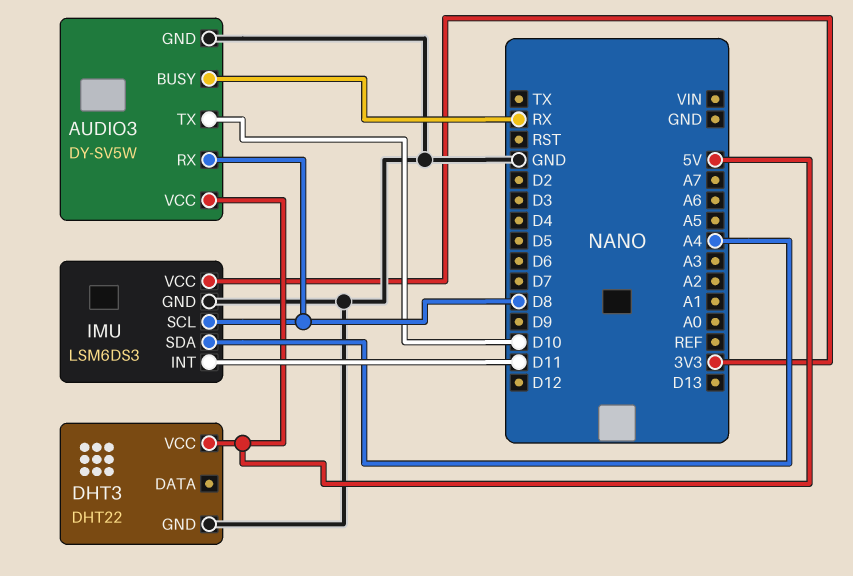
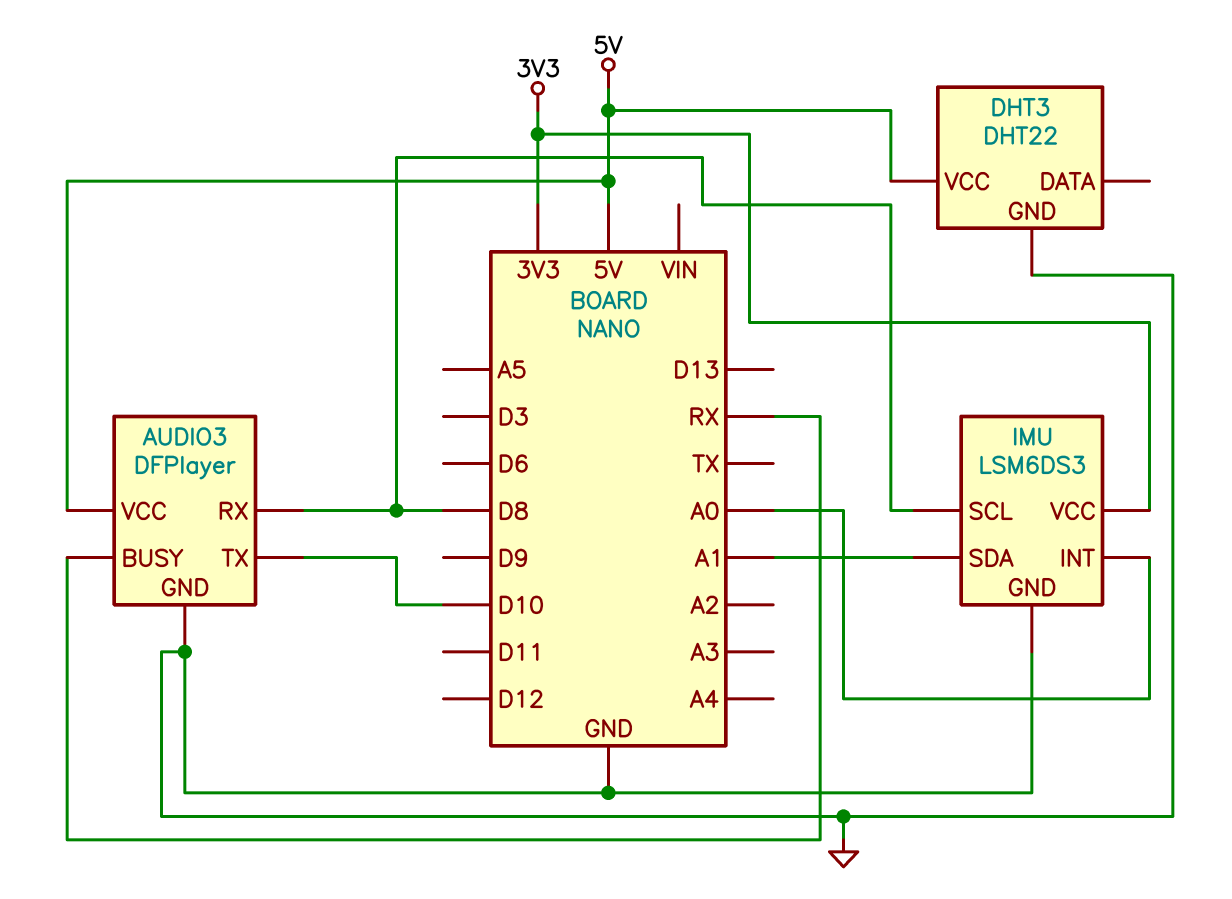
AUDIO3: DY-SV5W -> DFPlayer
IMU pin INT: D11 -> A0
IMU pin SDA: A4 -> A1

